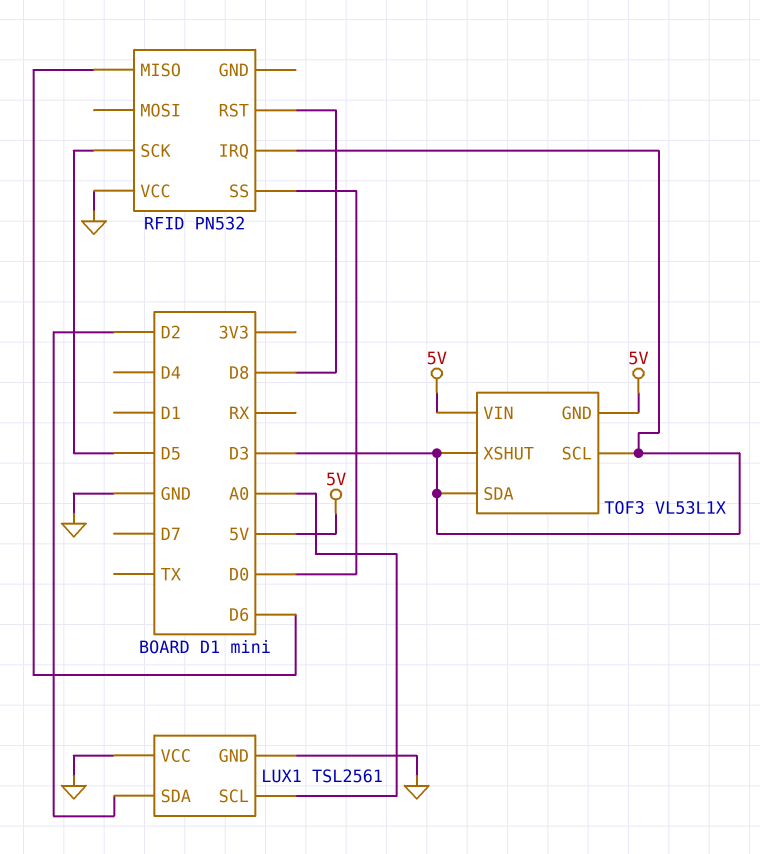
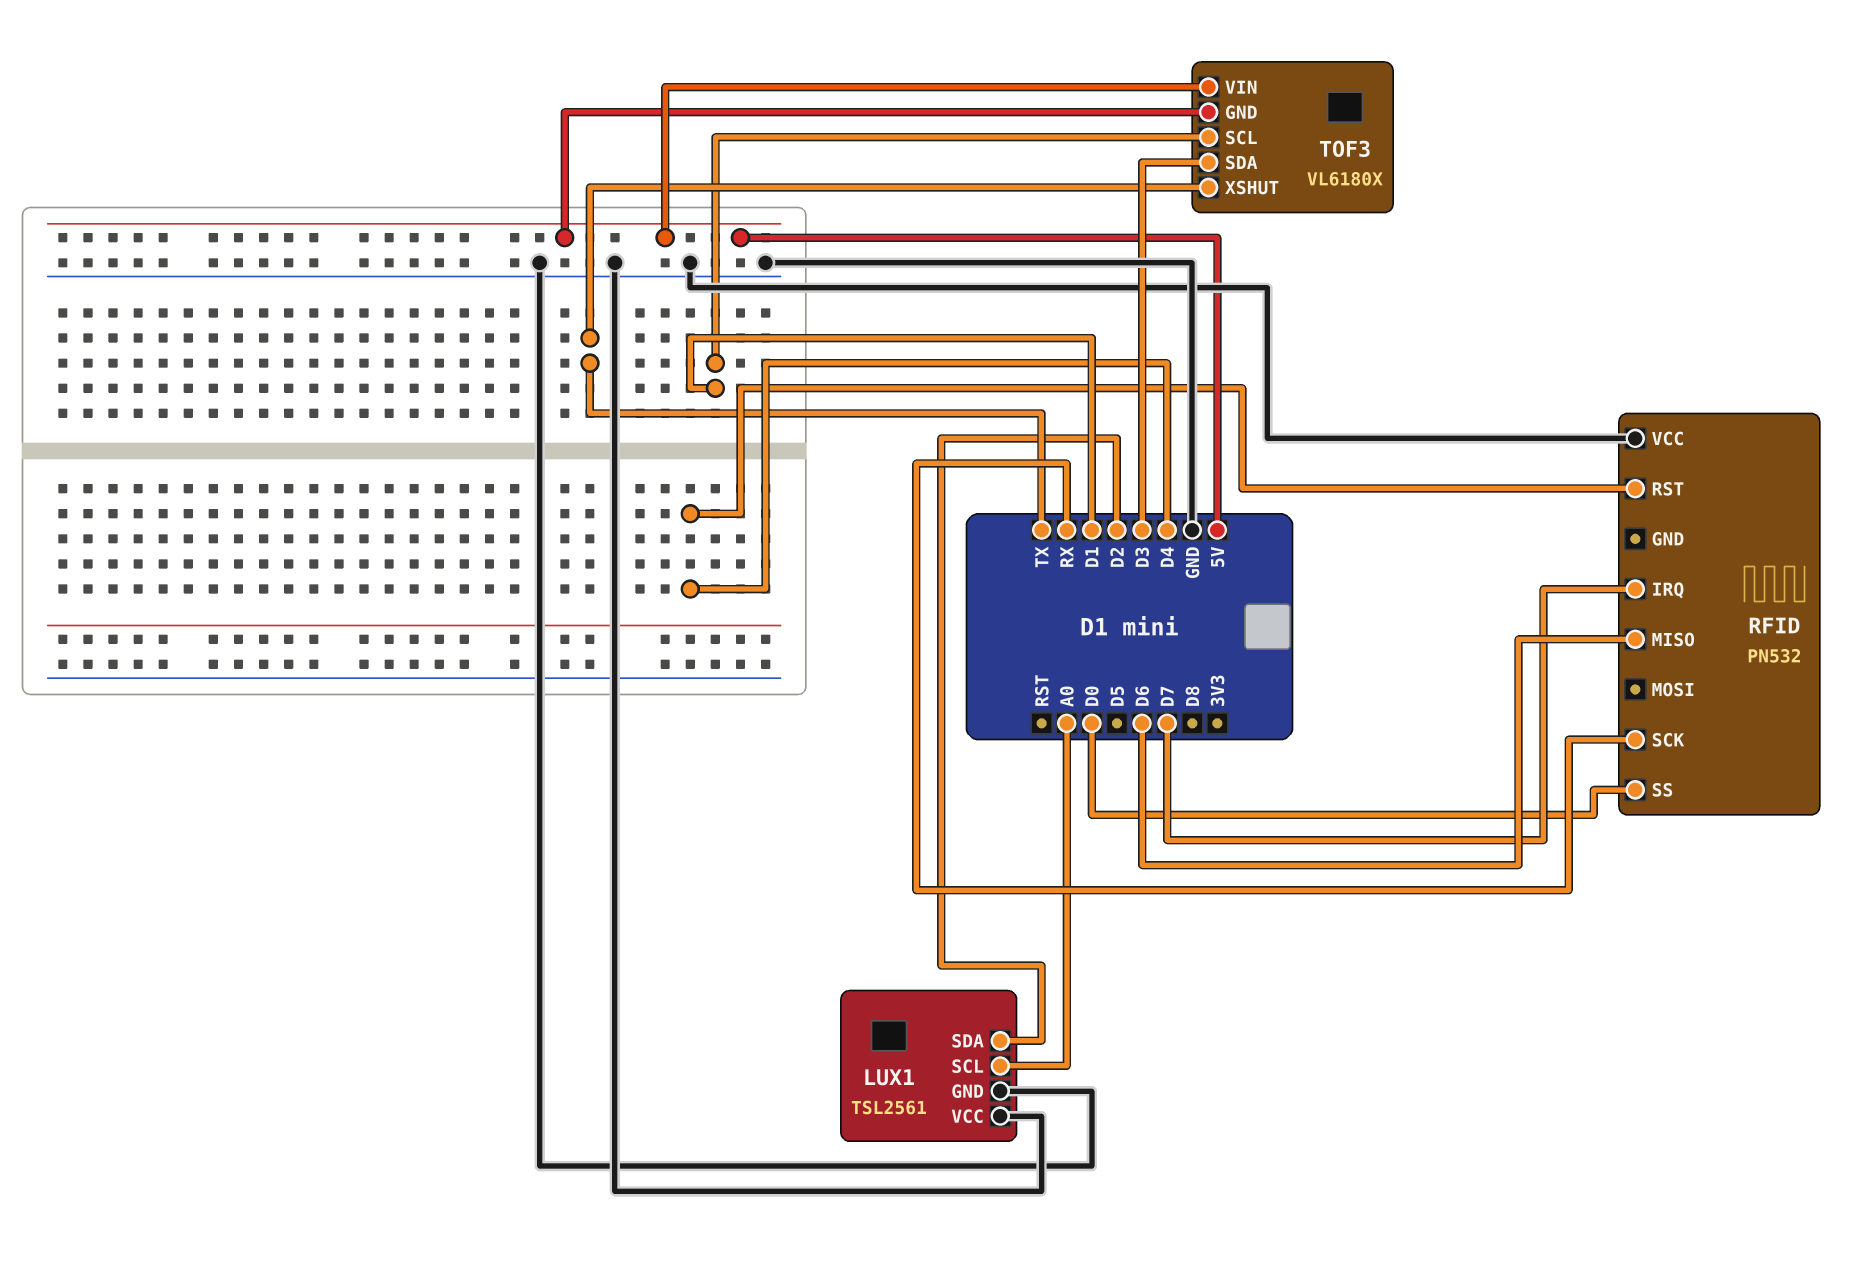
RFID pin IRQ: D3 -> D7
RFID pin RST: D8 -> D4
RFID pin SCK: D5 -> RX
TOF3: VL53L1X -> VL6180X
TOF3 pin SCL: D3 -> D1
TOF3 pin XSHUT: D3 -> TX

